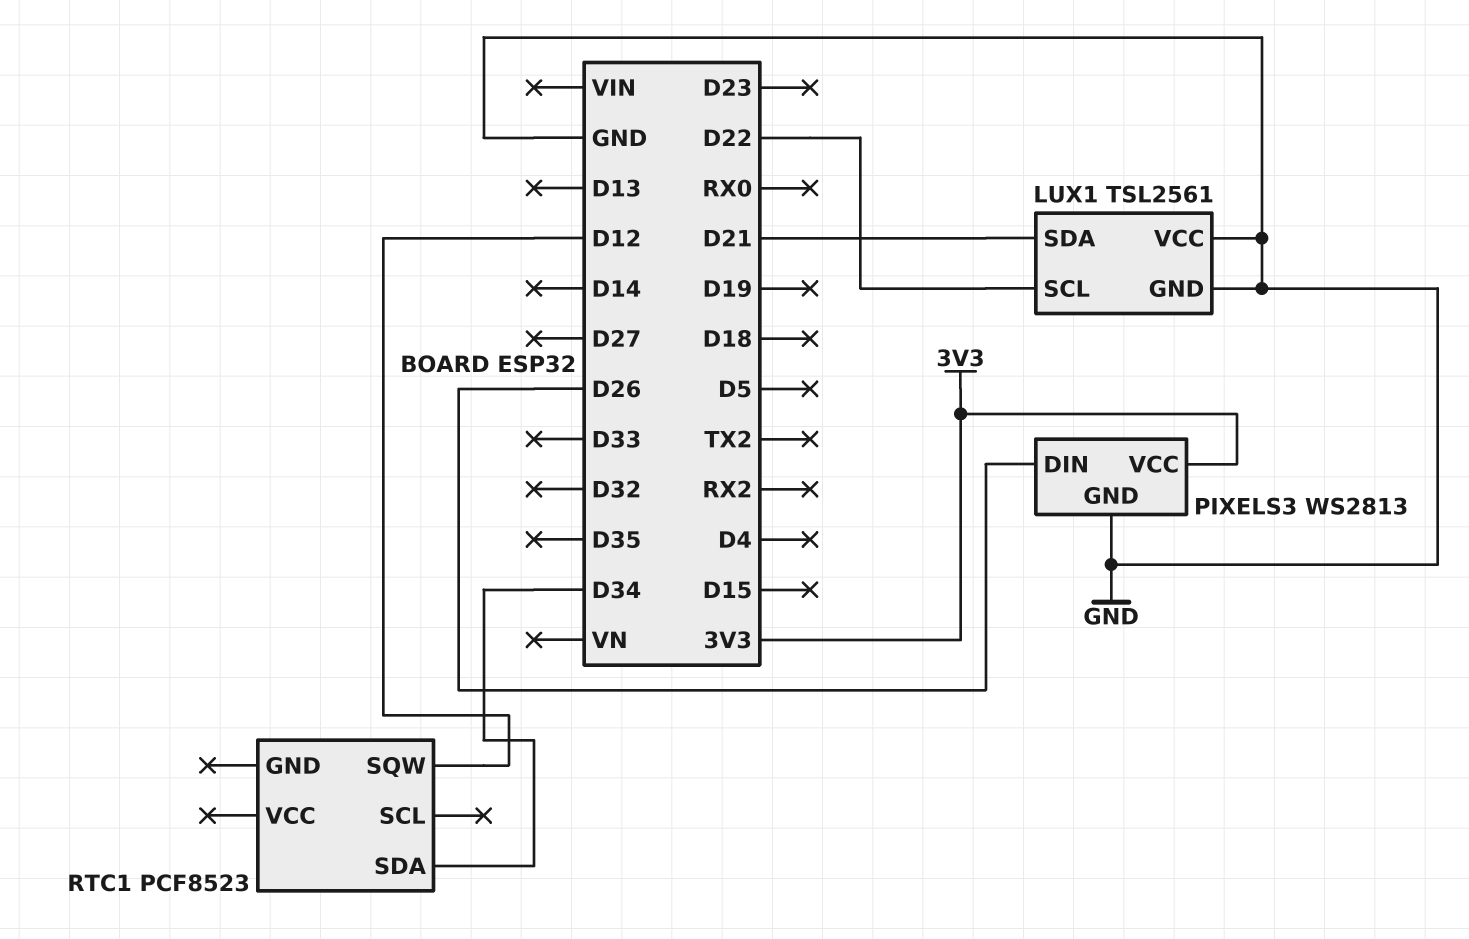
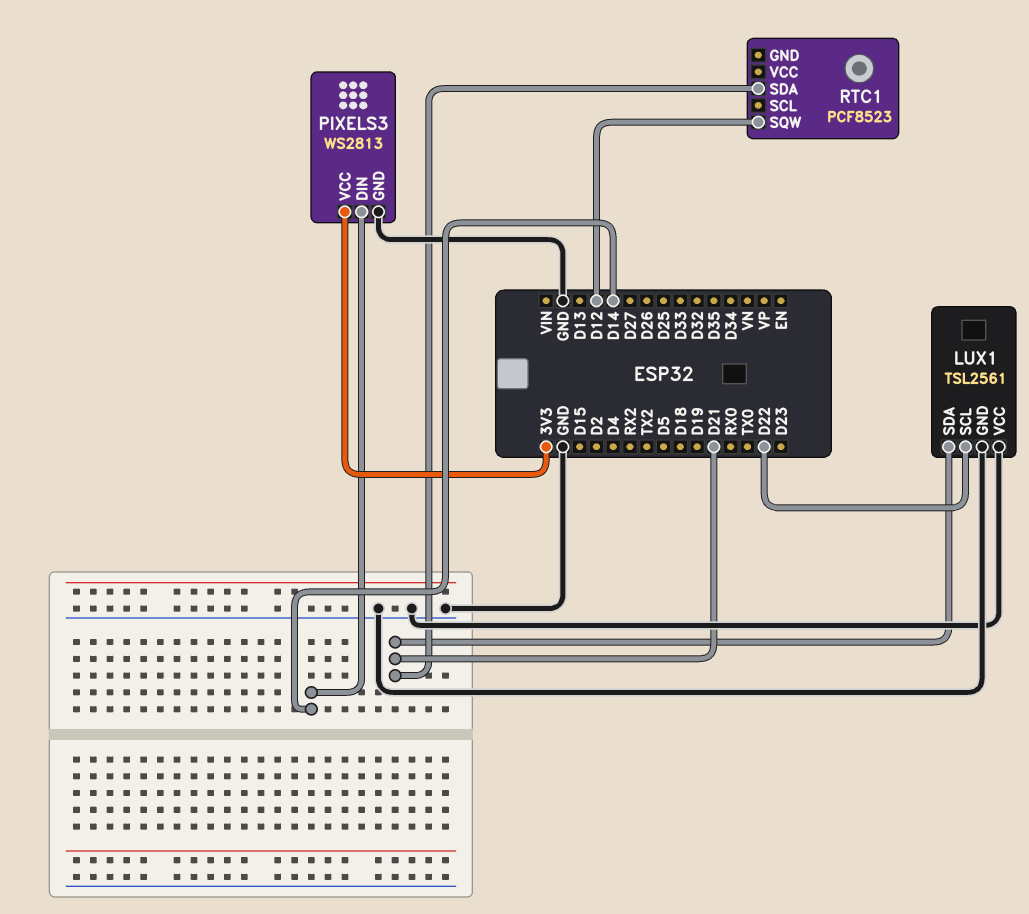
PIXELS3 pin DIN: D26 -> D14
RTC1 pin SDA: D34 -> D21

